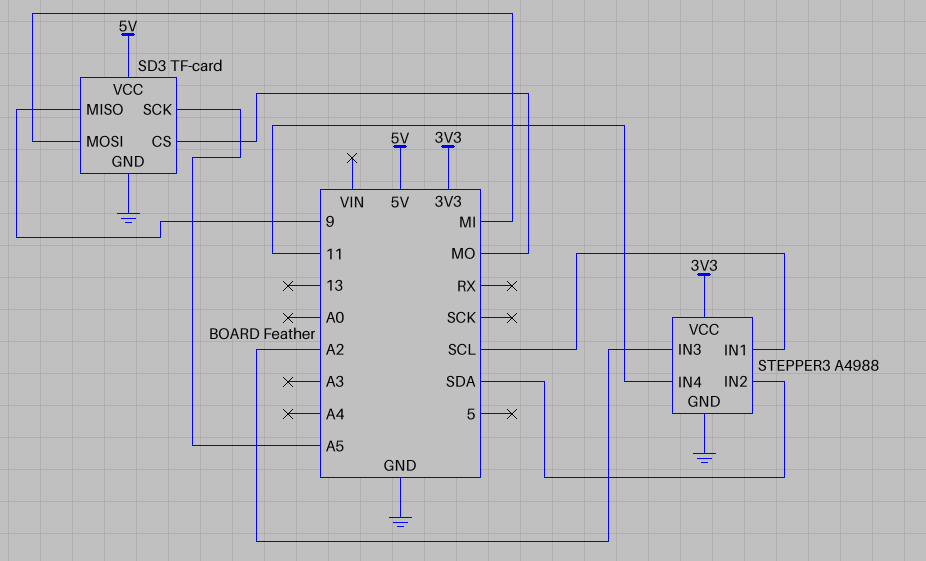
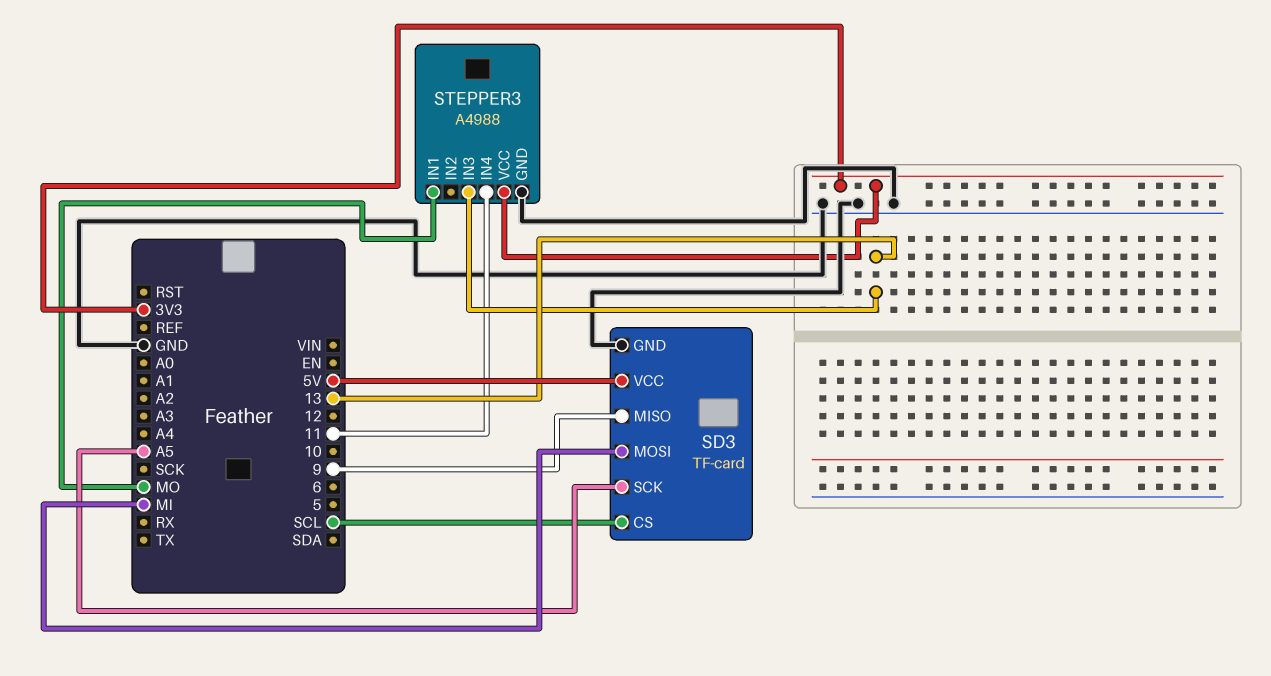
SD3 pin CS: MO -> SCL
STEPPER3 pin IN1: SCL -> MO
STEPPER3 pin IN2: SDA -> none
STEPPER3 pin IN3: A2 -> 13

